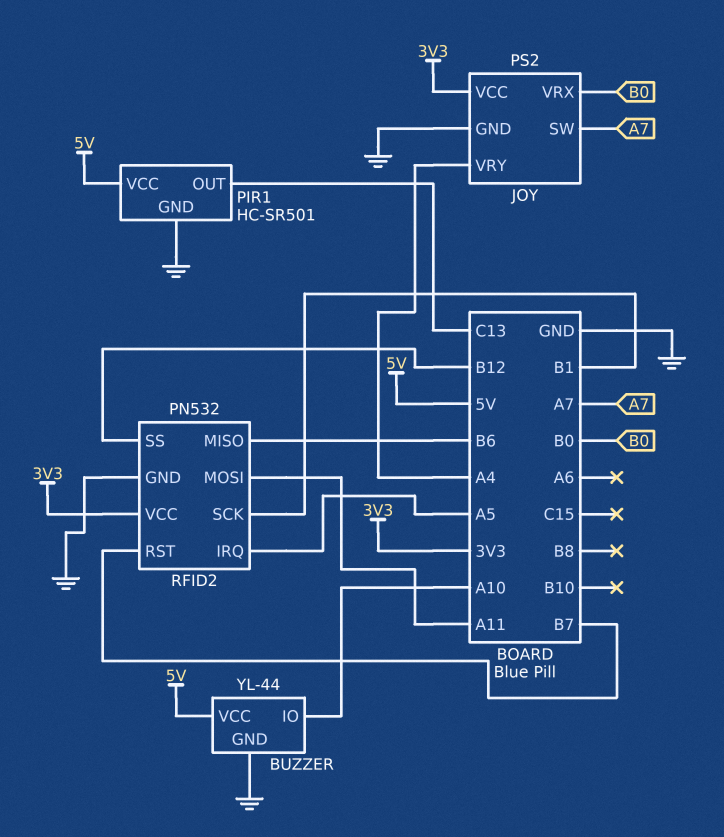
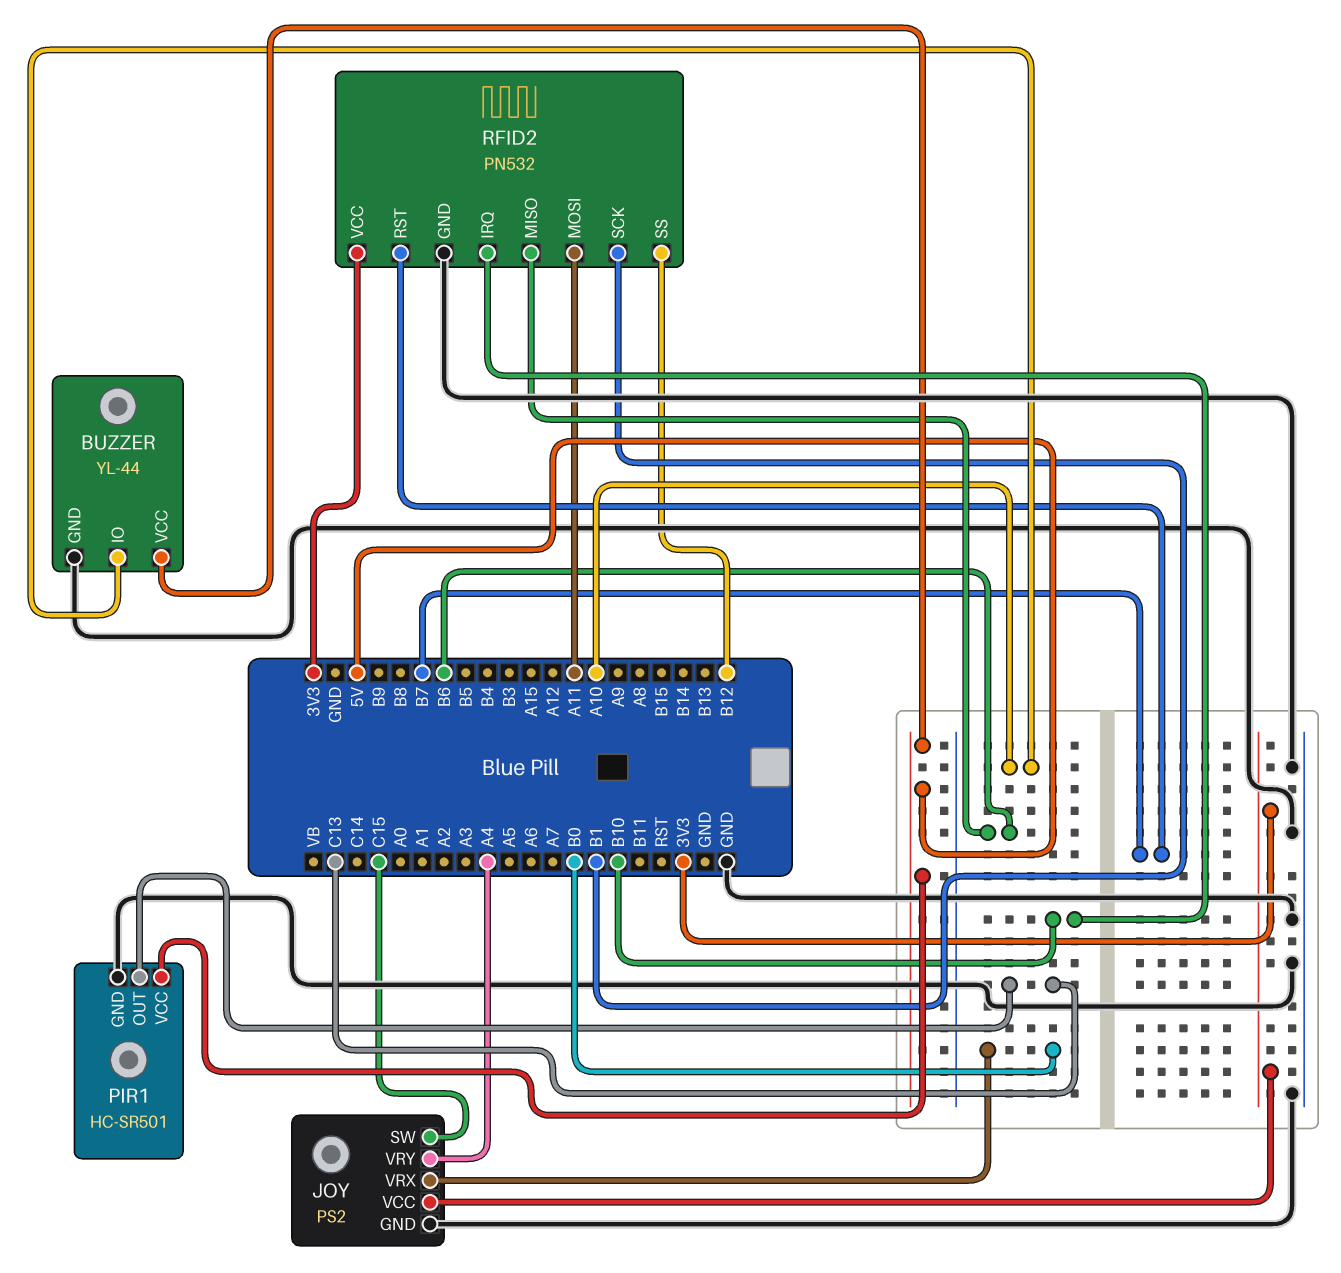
JOY pin SW: A7 -> C15
RFID2 pin IRQ: A5 -> B10

